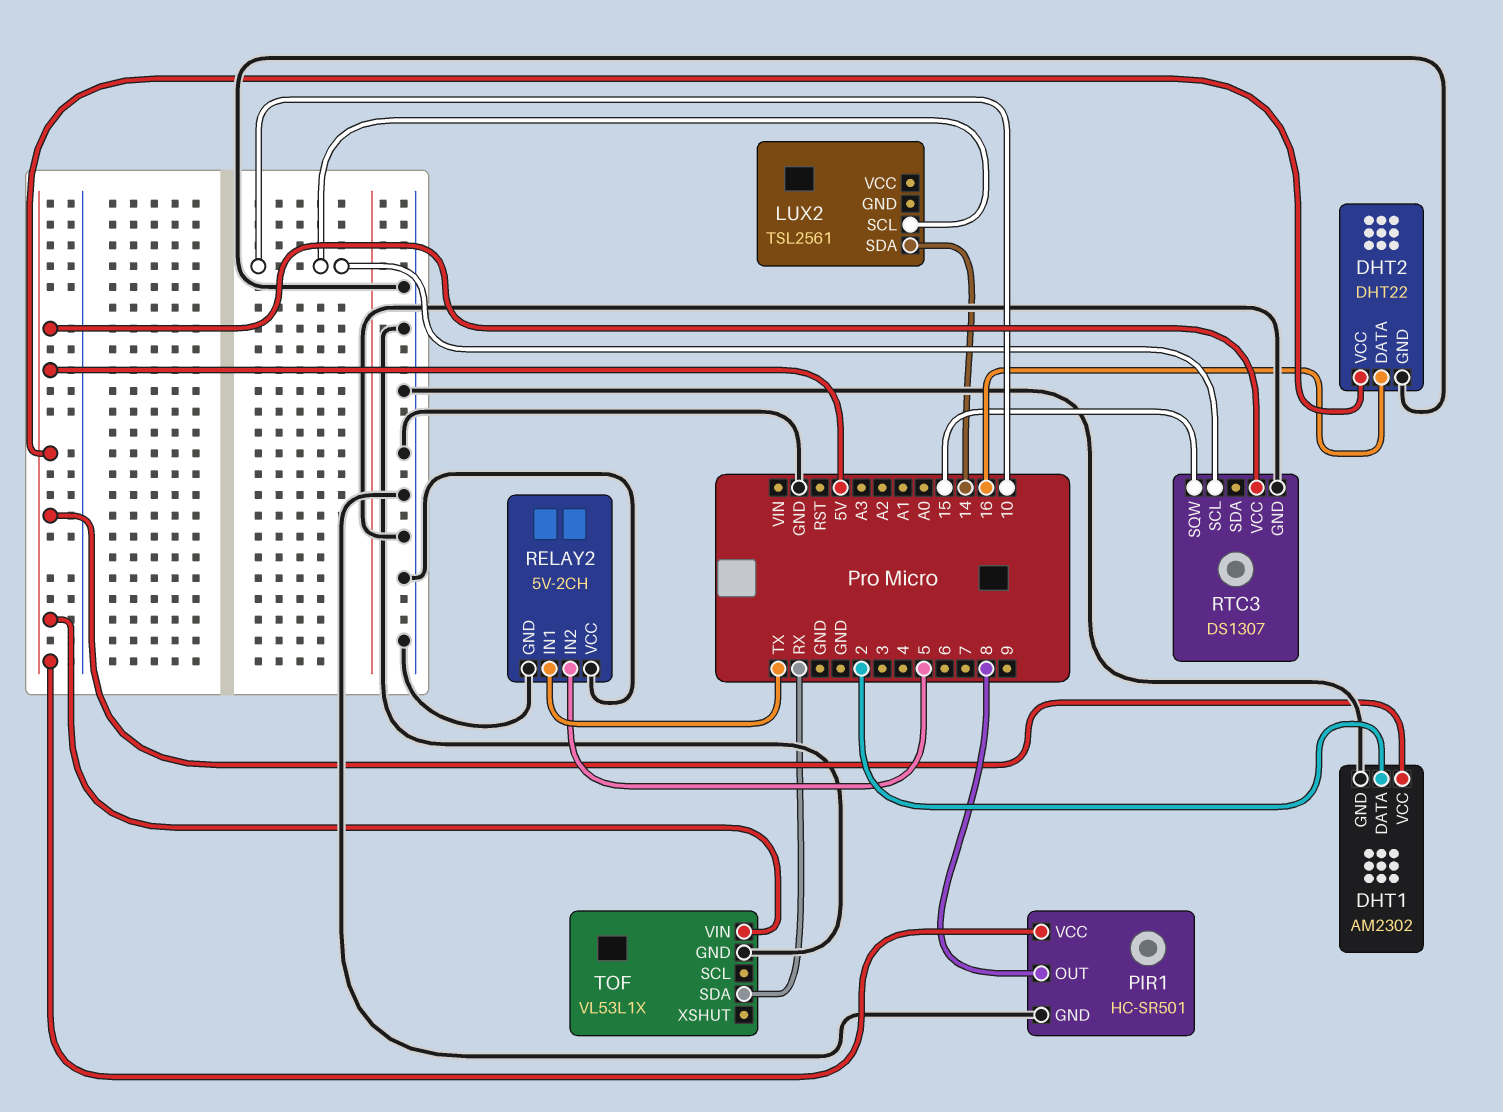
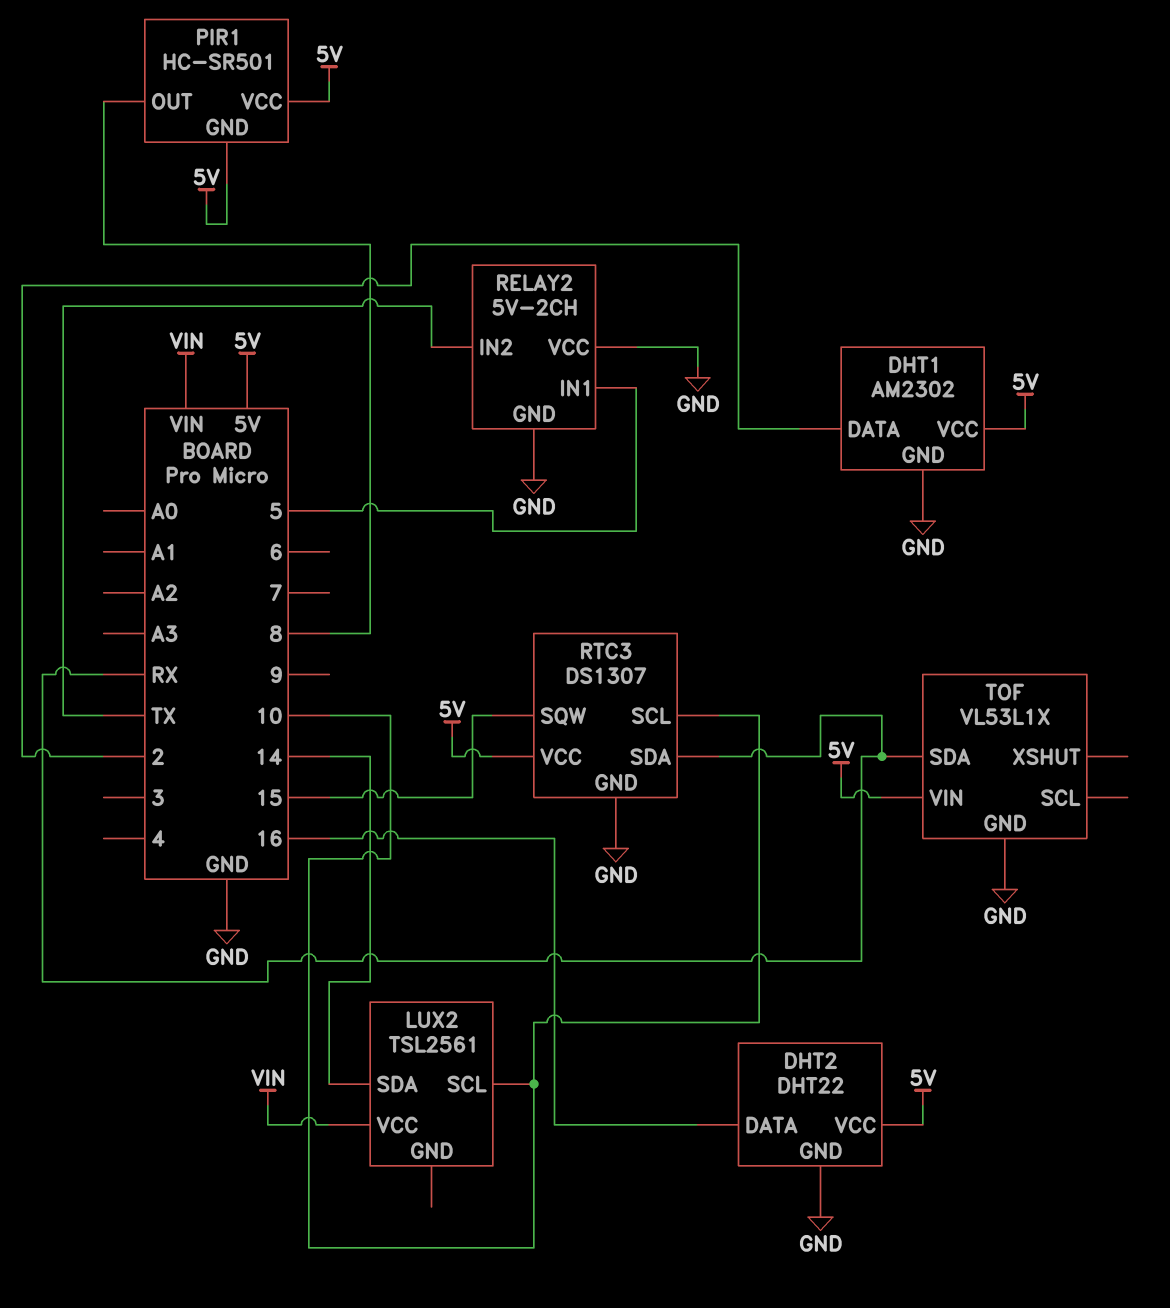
LUX2 pin VCC: none -> VIN
PIR1 pin GND: GND -> 5V
RELAY2 pin IN1: TX -> 5
RELAY2 pin IN2: 5 -> TX
RTC3 pin SDA: none -> RX

